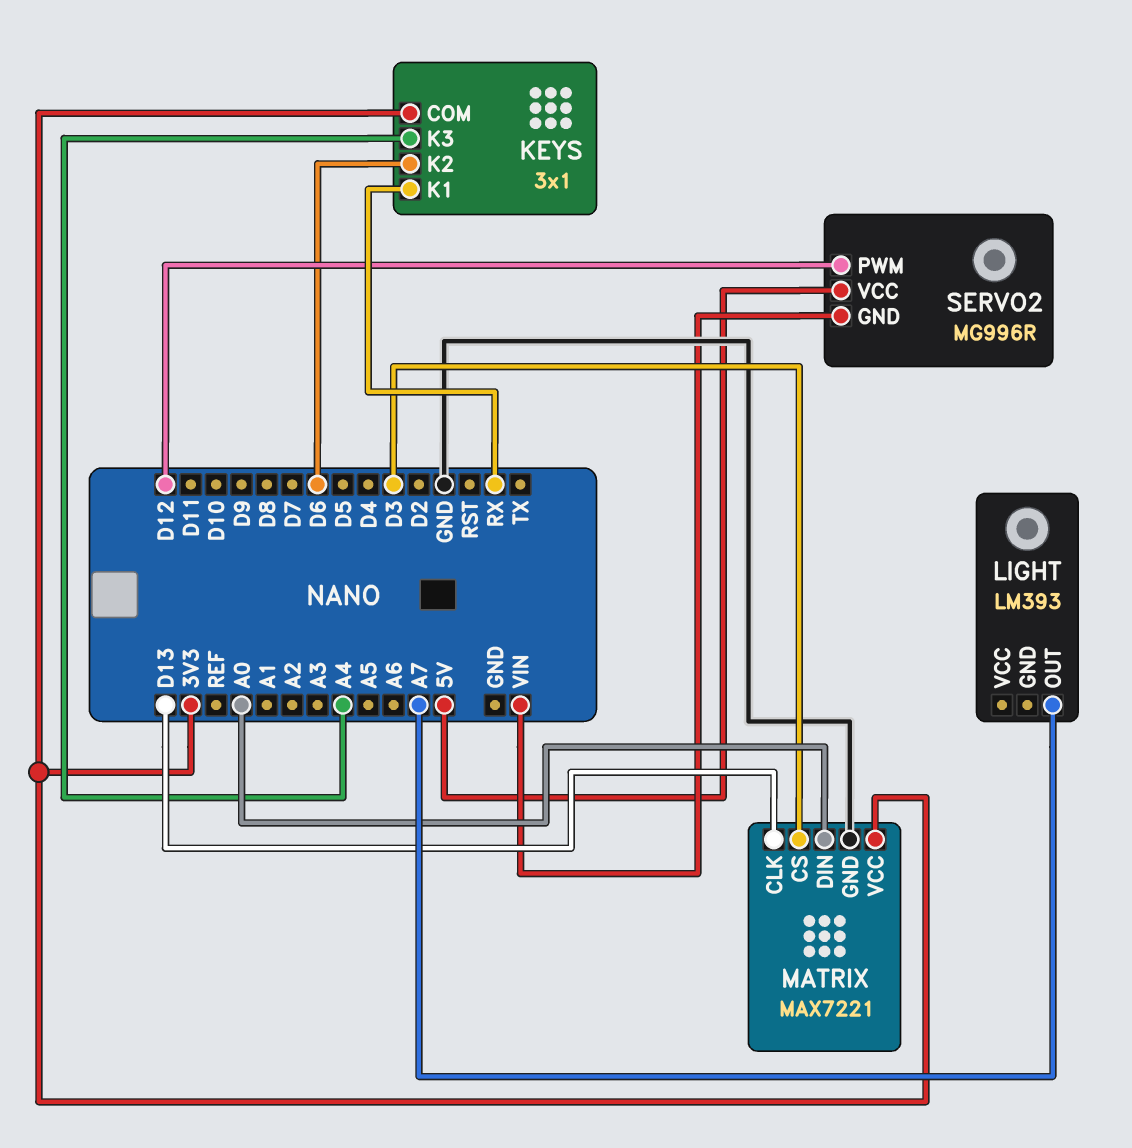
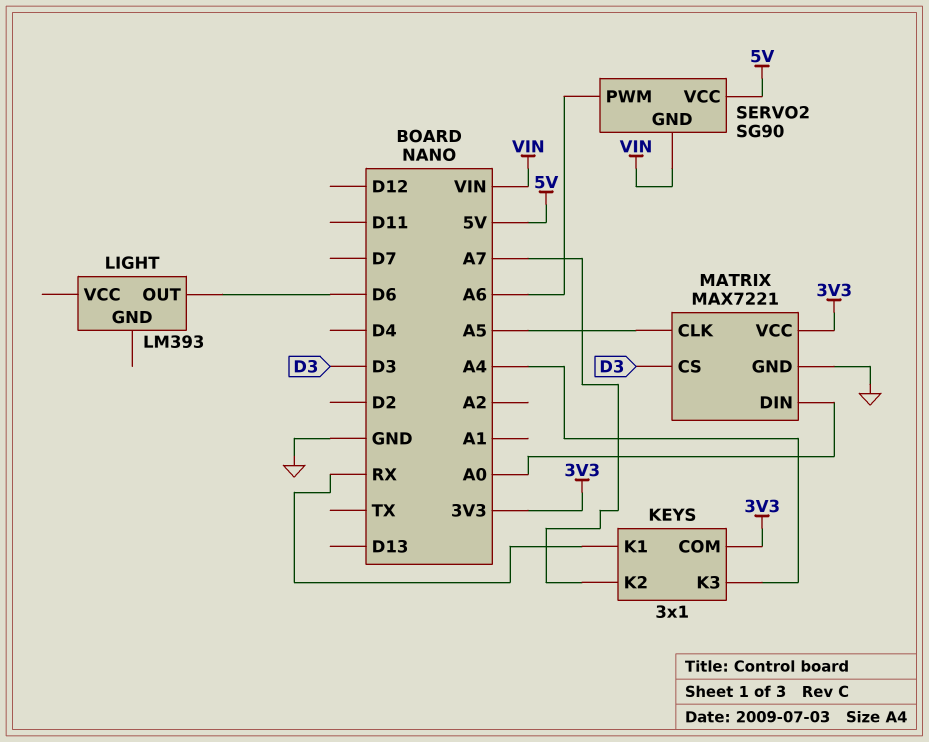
KEYS pin K2: D6 -> A7
LIGHT pin OUT: A7 -> D6
MATRIX pin CLK: D13 -> A5
SERVO2: MG996R -> SG90
SERVO2 pin PWM: D12 -> A6

